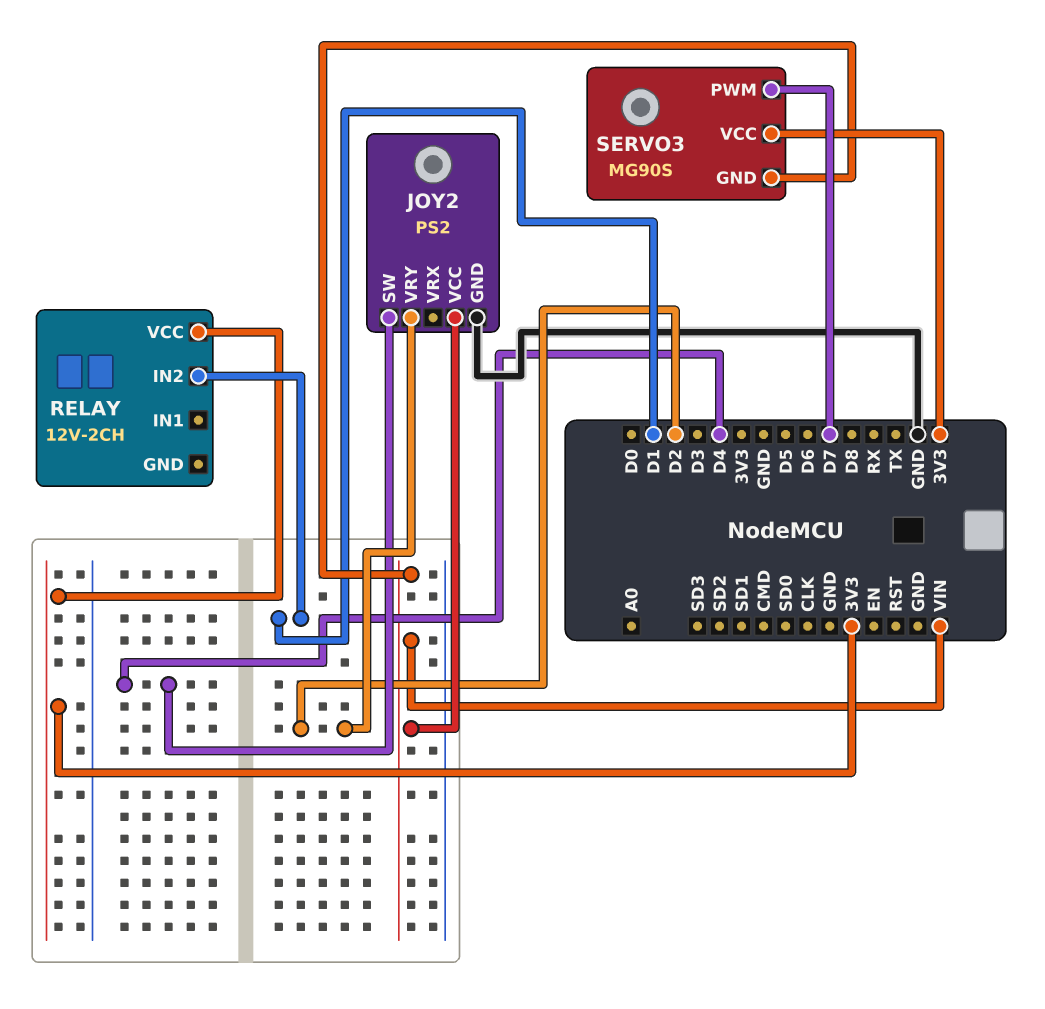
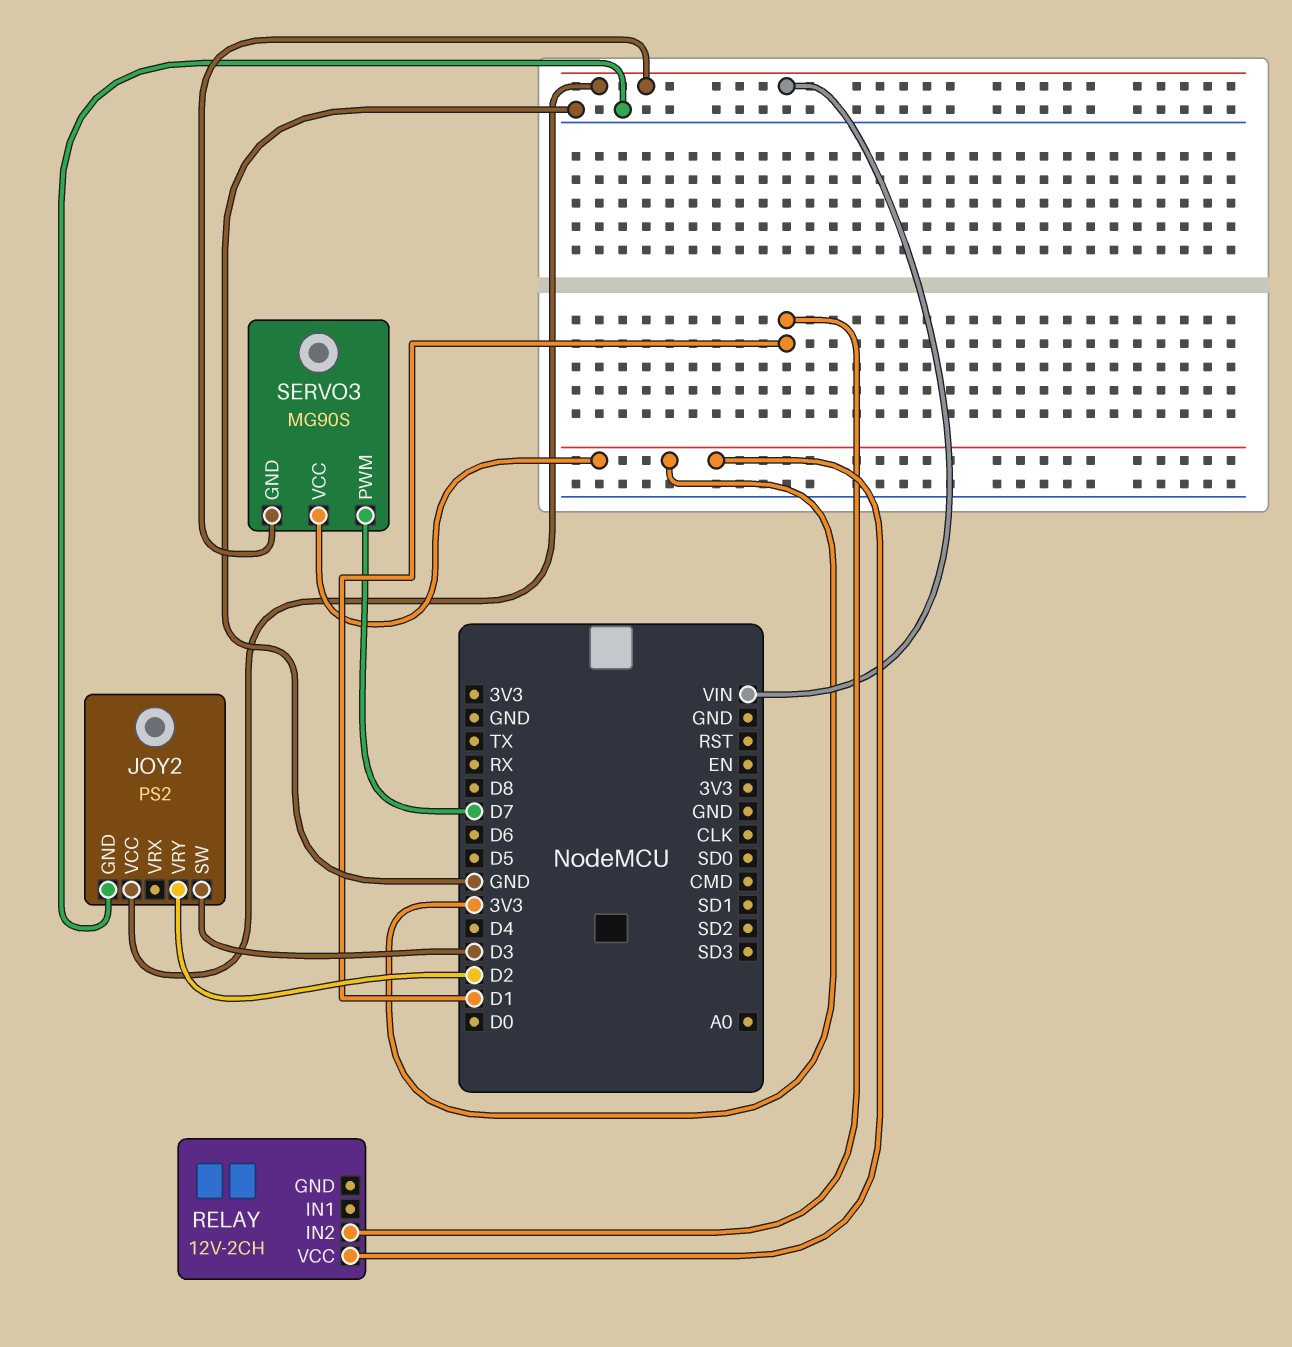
JOY2 pin SW: D4 -> D3

